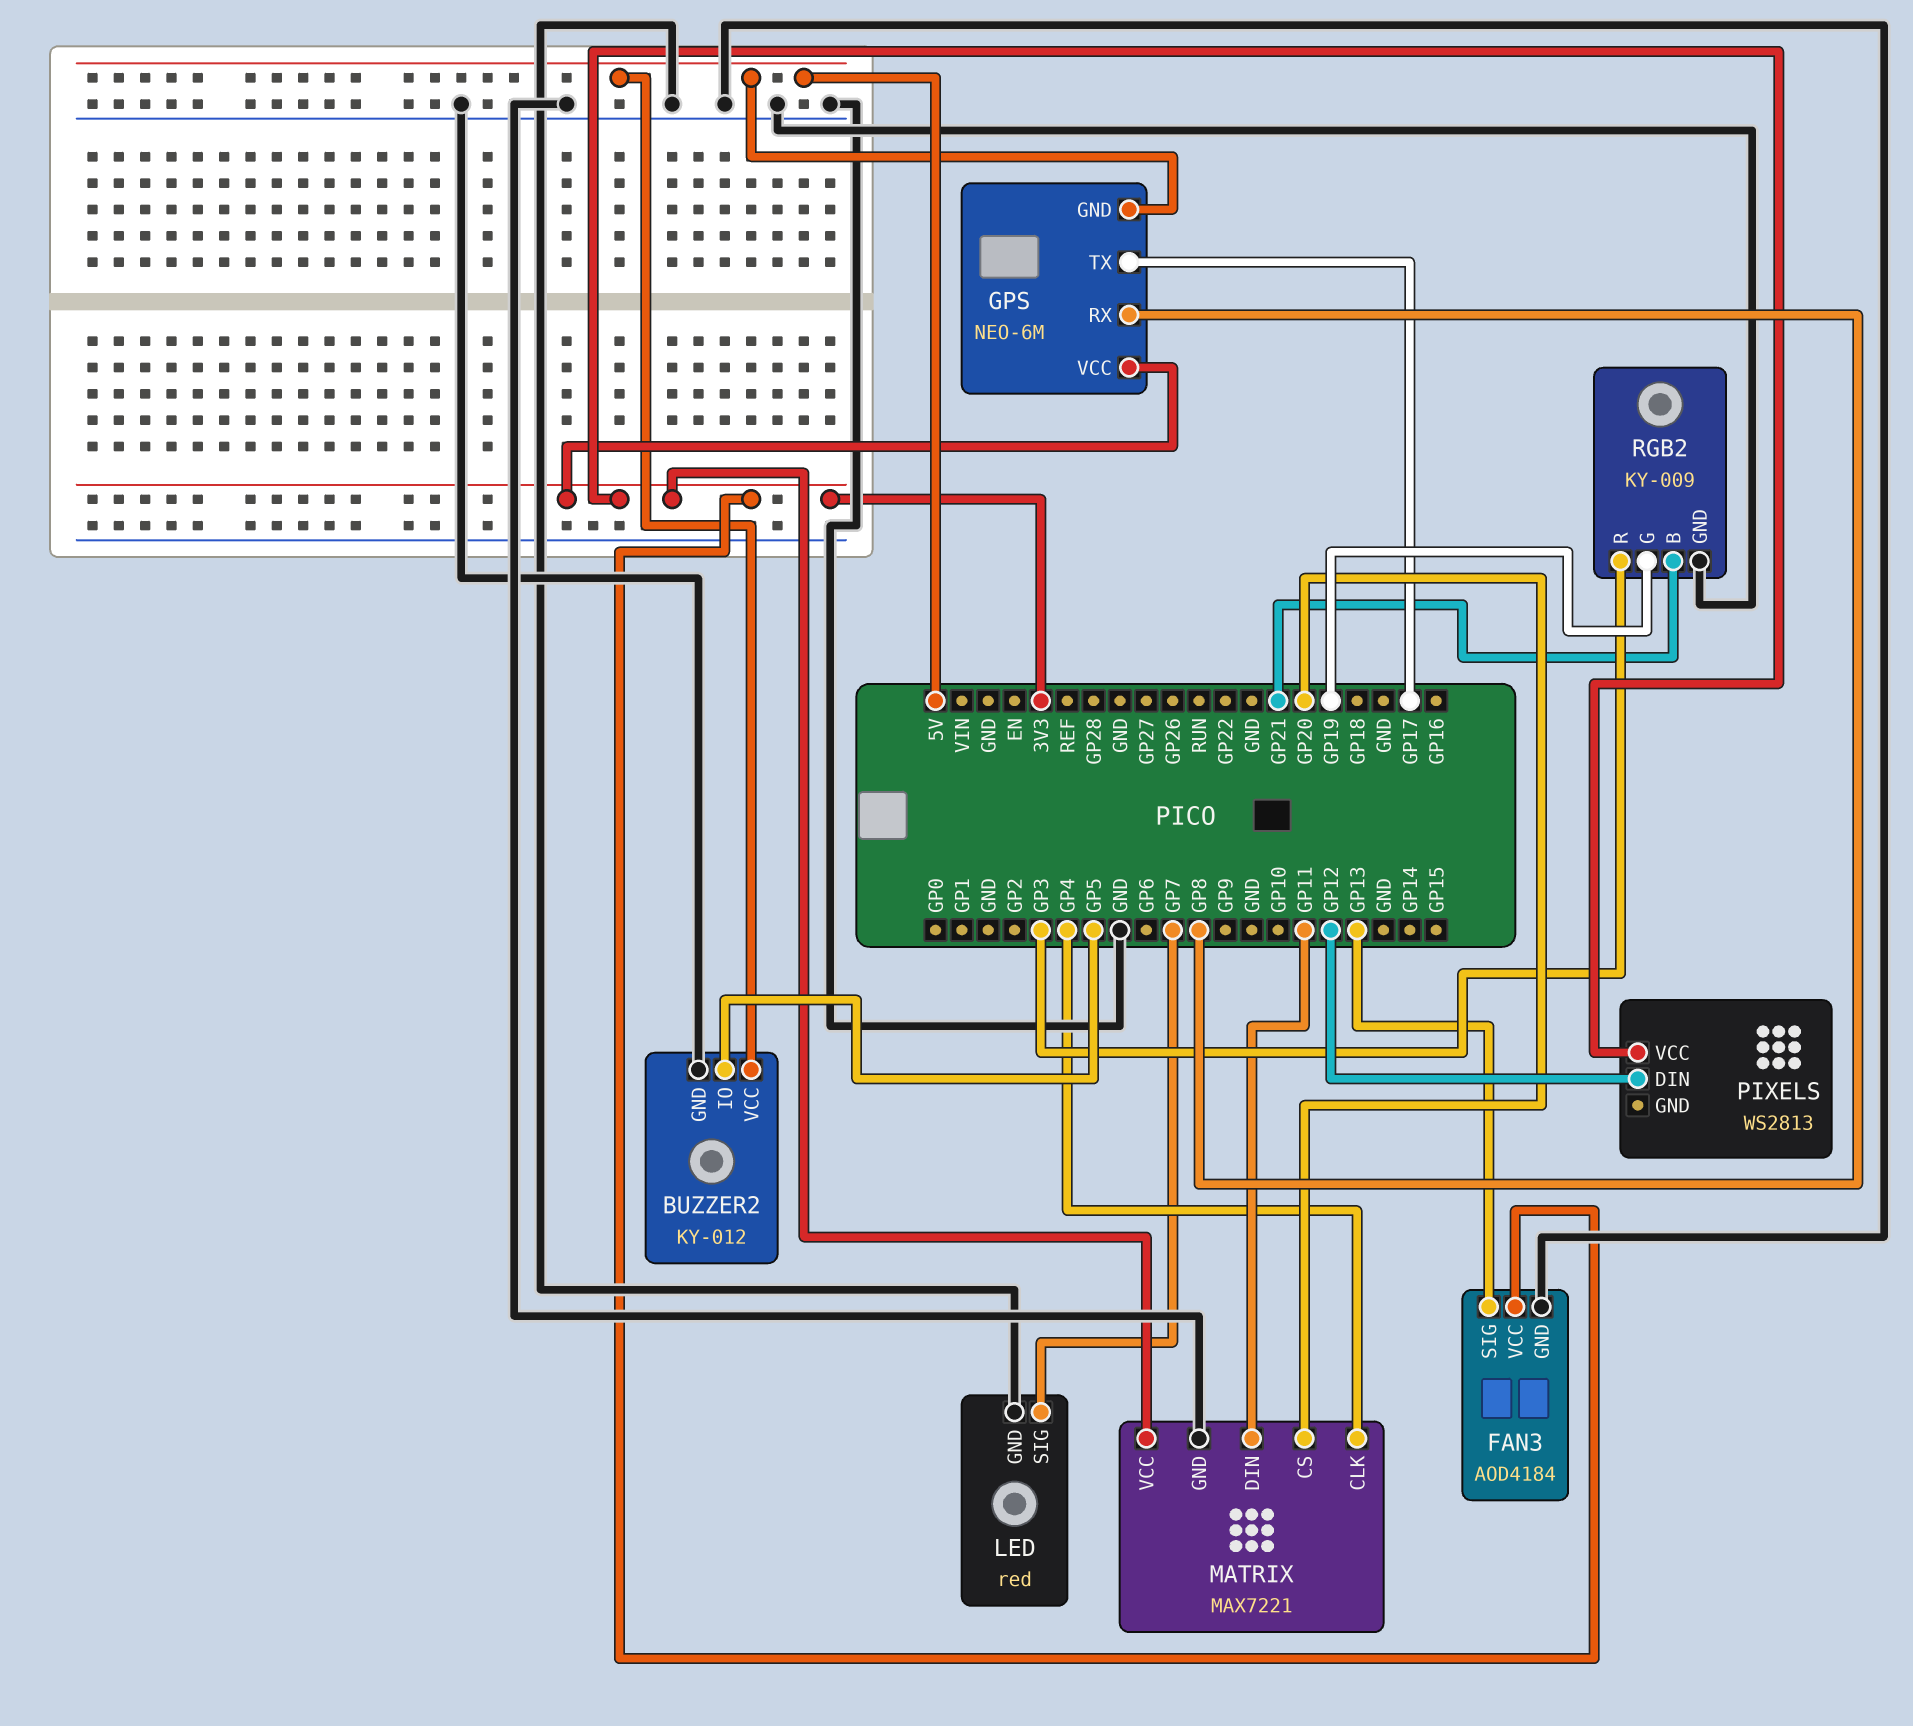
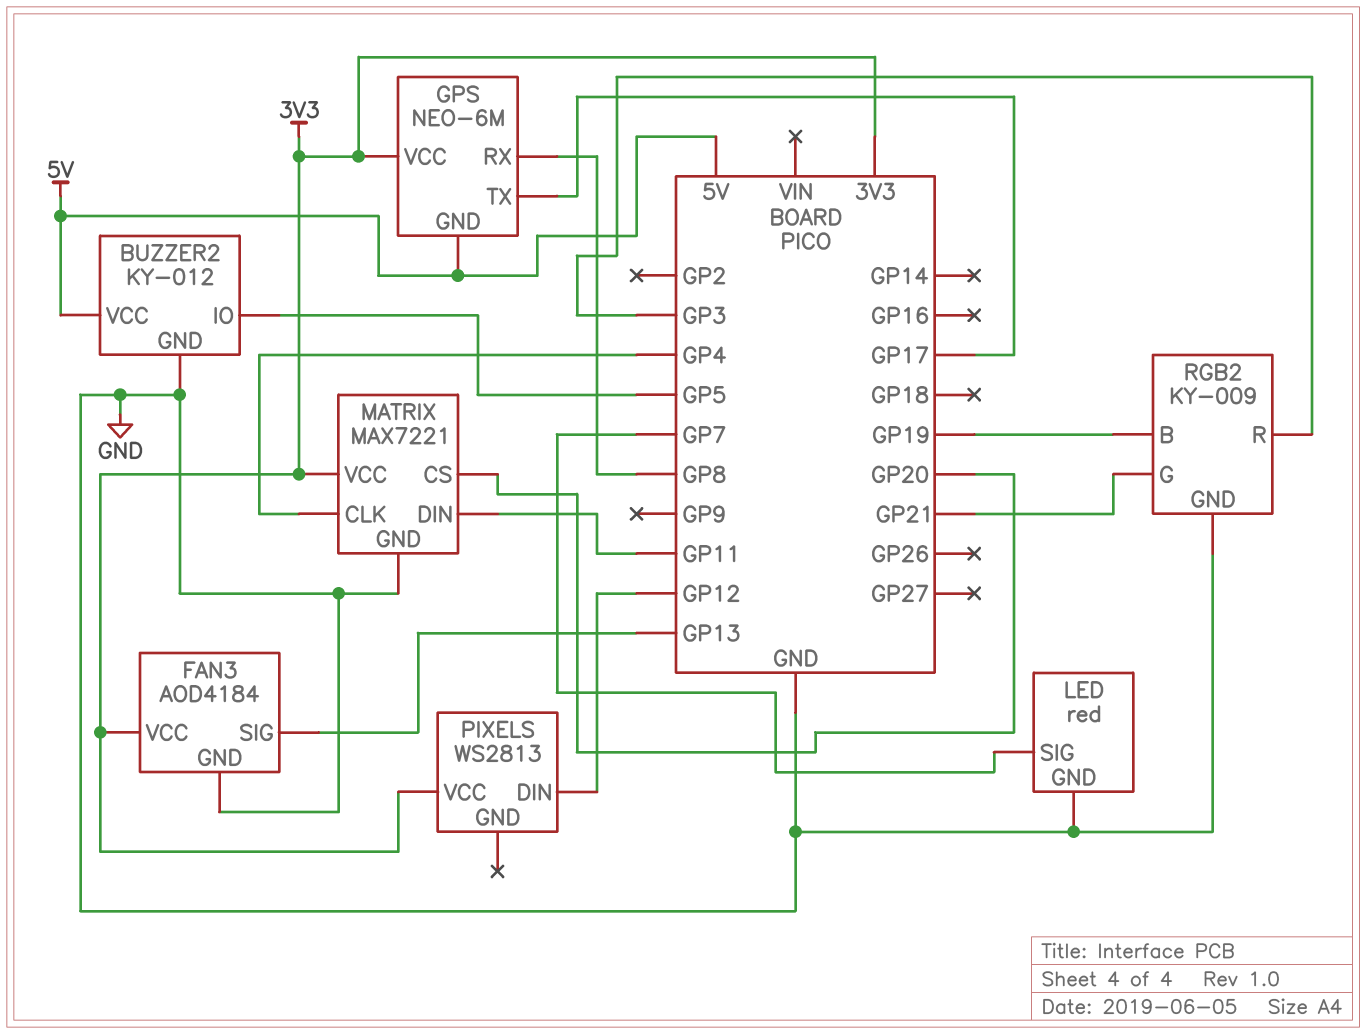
RGB2 pin B: GP21 -> GP19
RGB2 pin G: GP19 -> GP21

